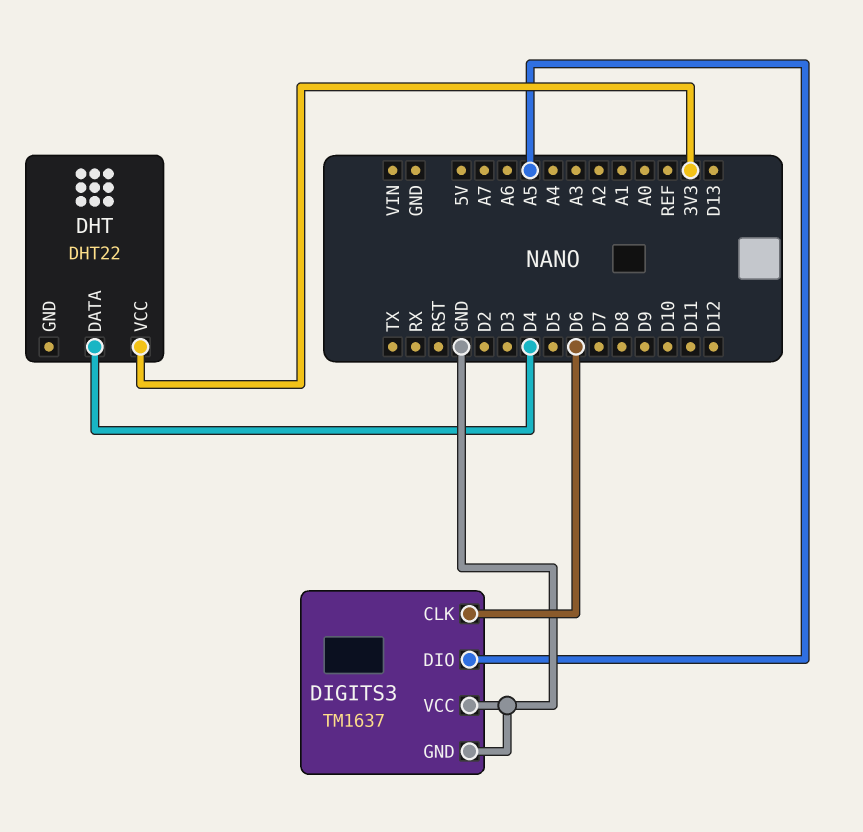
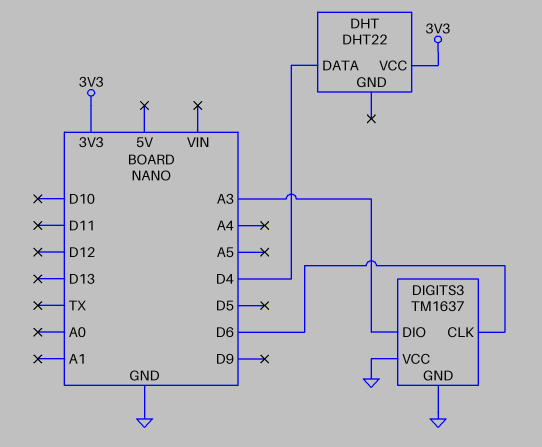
DIGITS3 pin DIO: A5 -> A3

